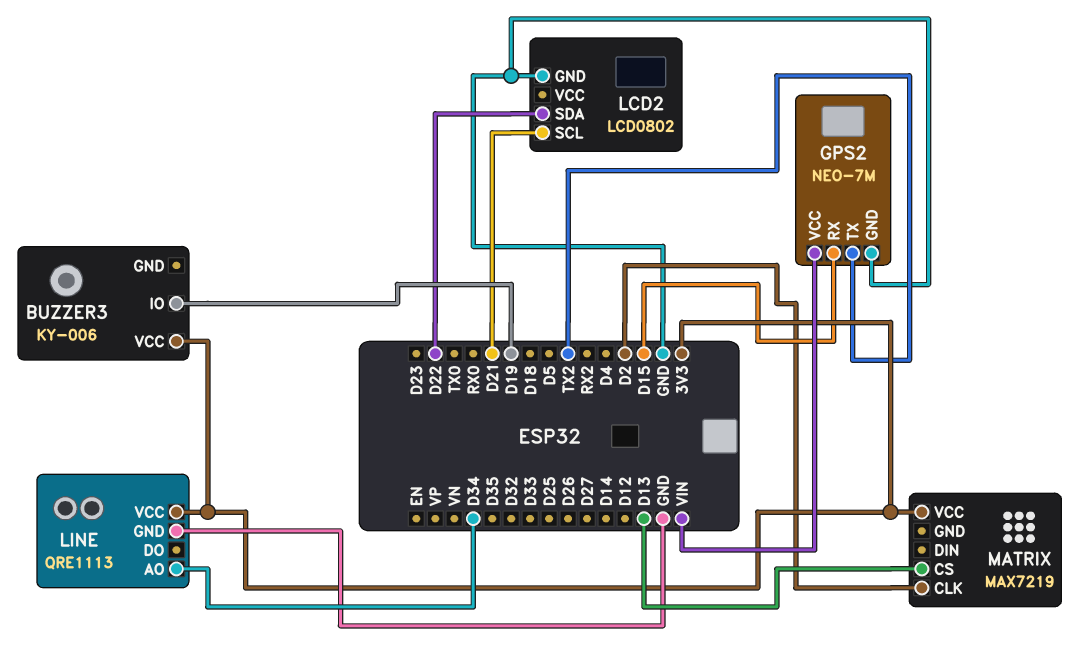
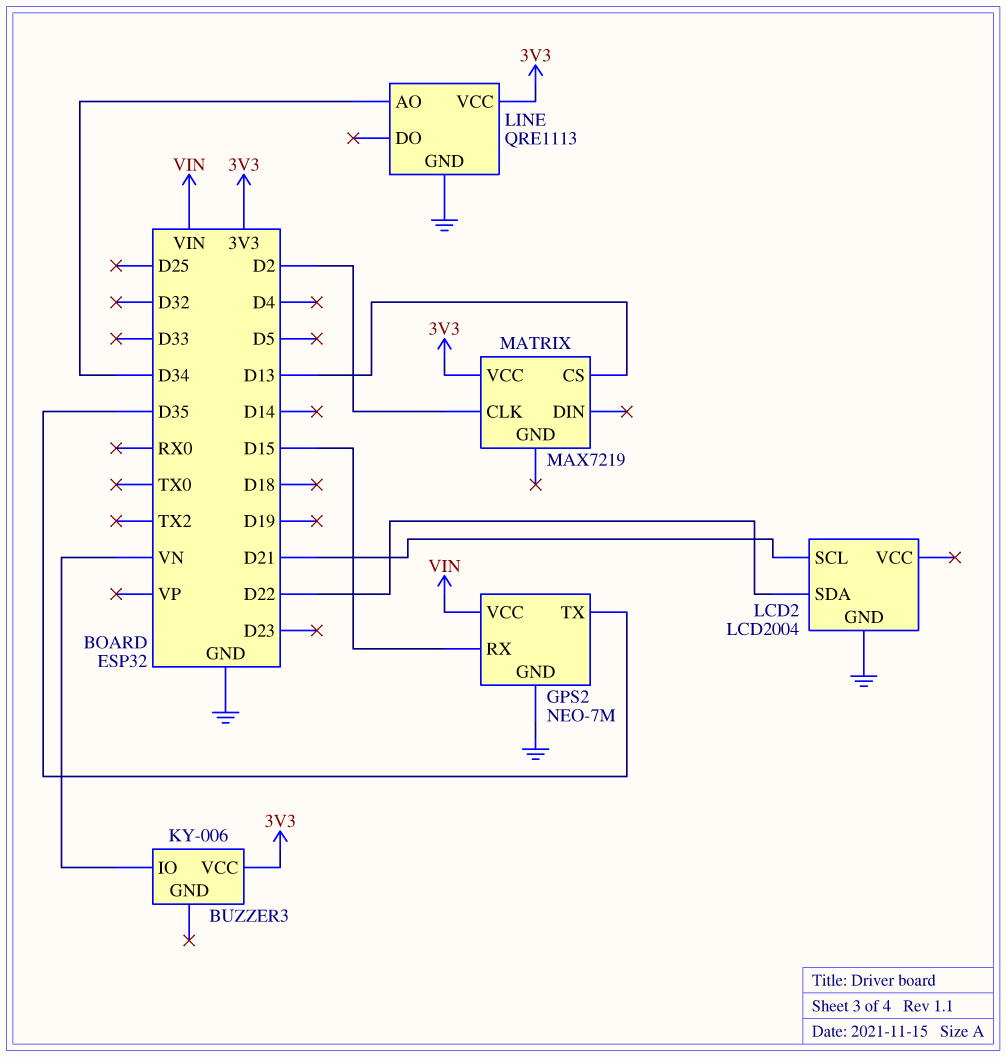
BUZZER3 pin IO: D19 -> VN
GPS2 pin TX: TX2 -> D35
LCD2: LCD0802 -> LCD2004

